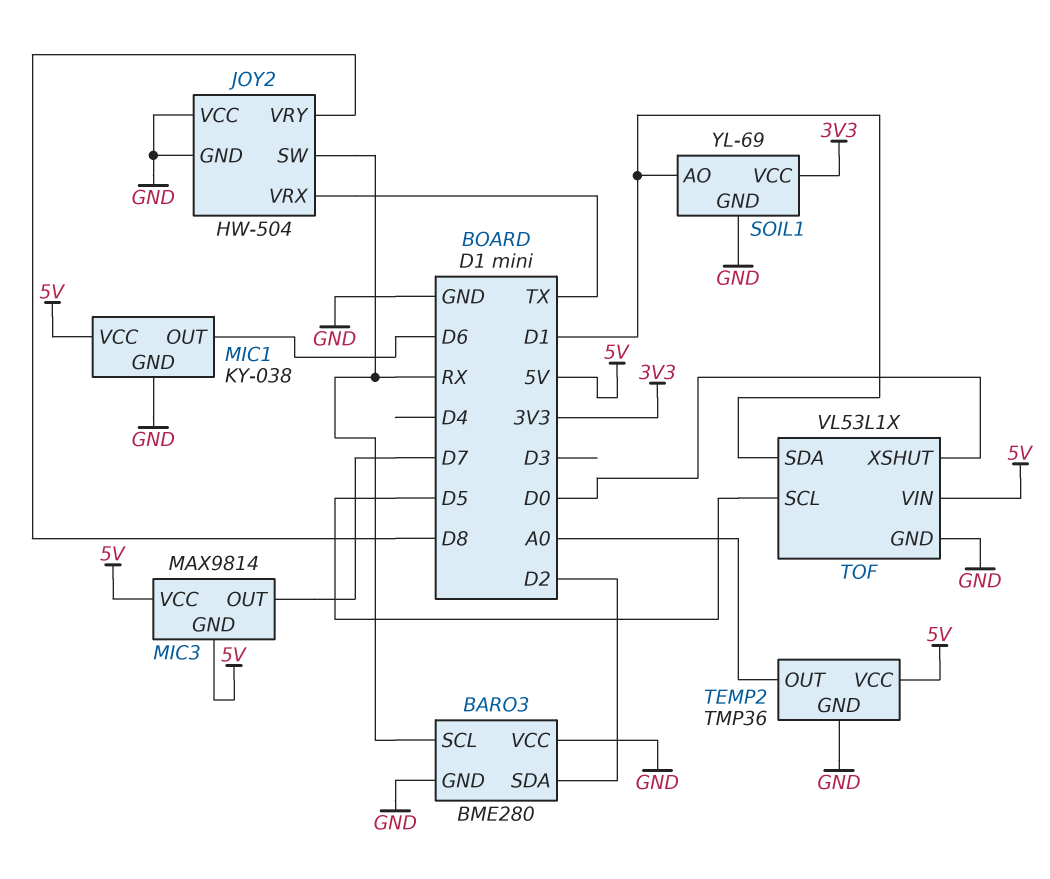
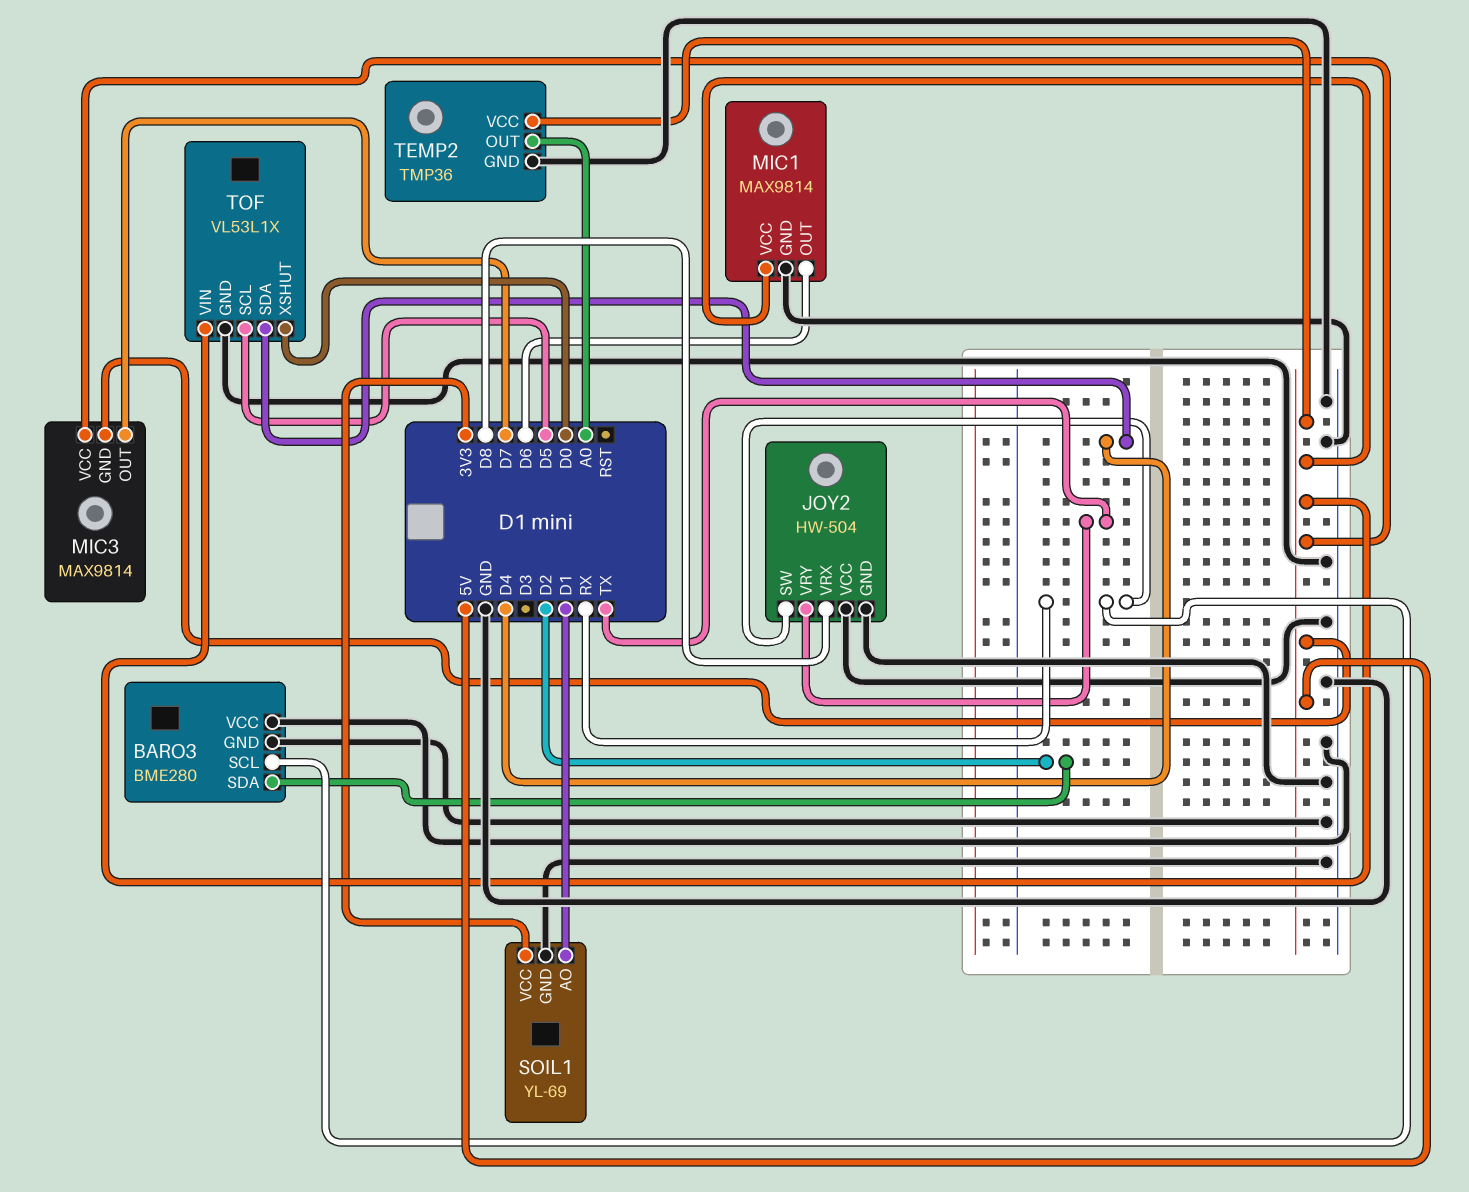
JOY2 pin VRX: TX -> D8
JOY2 pin VRY: D8 -> TX
MIC1: KY-038 -> MAX9814
TOF pin SDA: D1 -> D4

